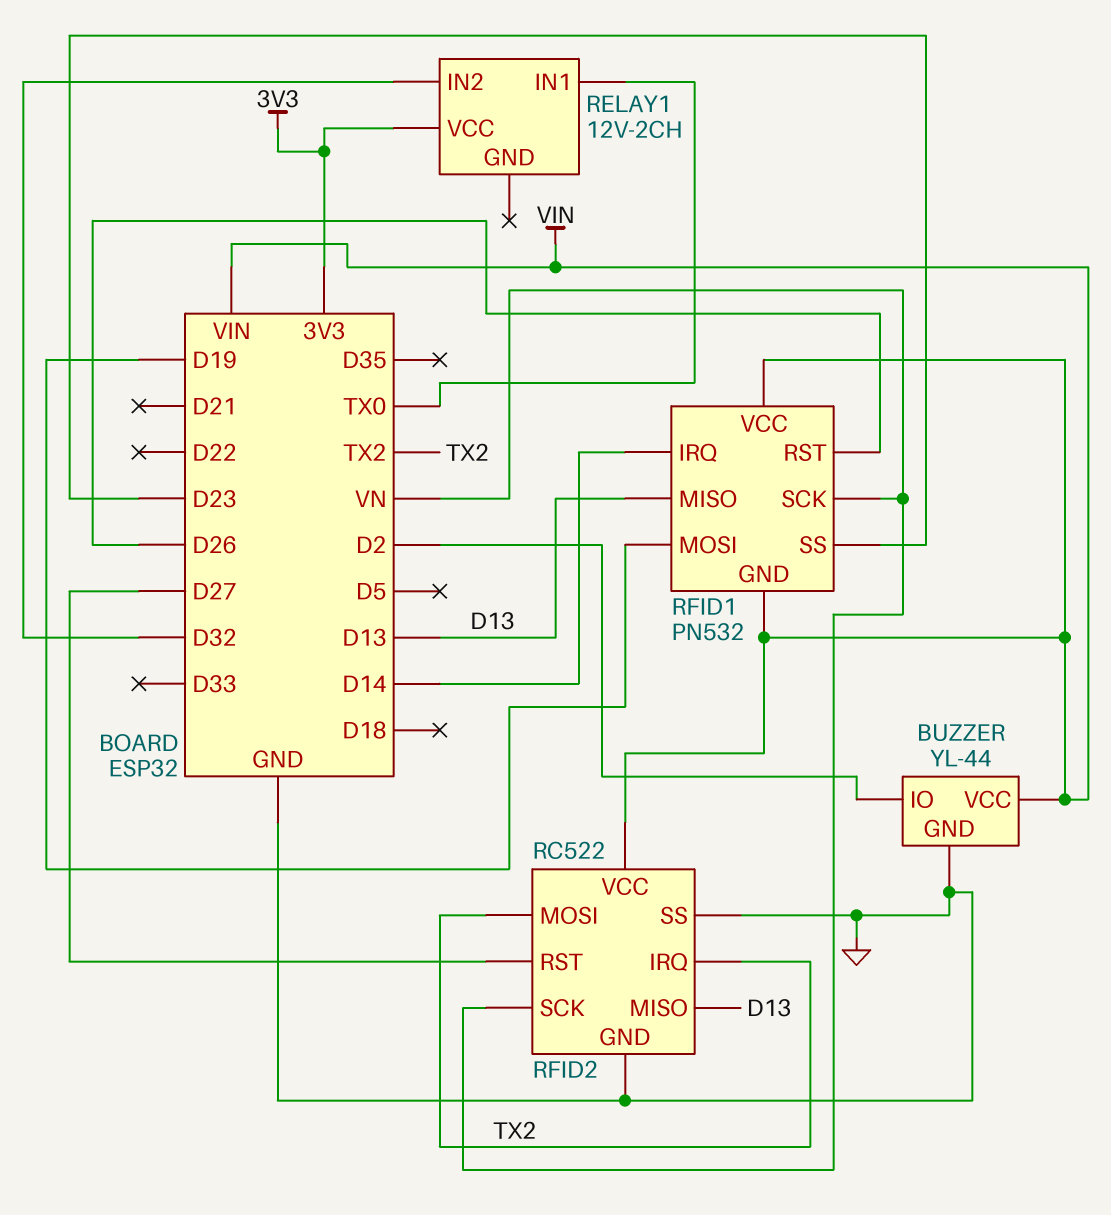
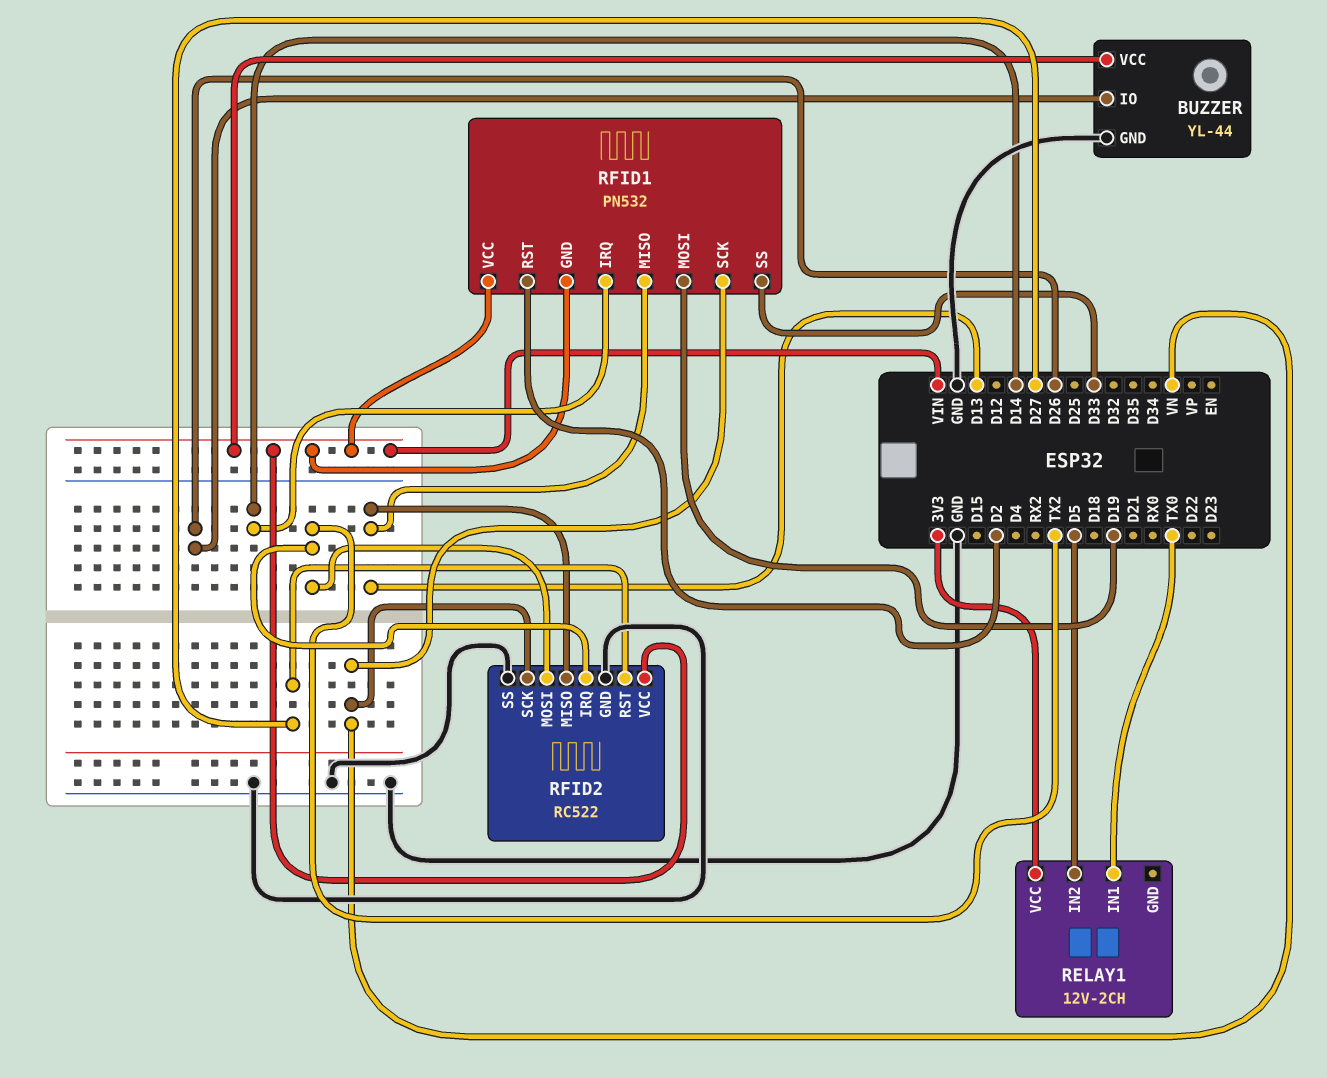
BUZZER pin IO: D2 -> D26
RELAY1 pin IN2: D32 -> D5
RFID1 pin RST: D26 -> D2
RFID1 pin SS: D23 -> D33

